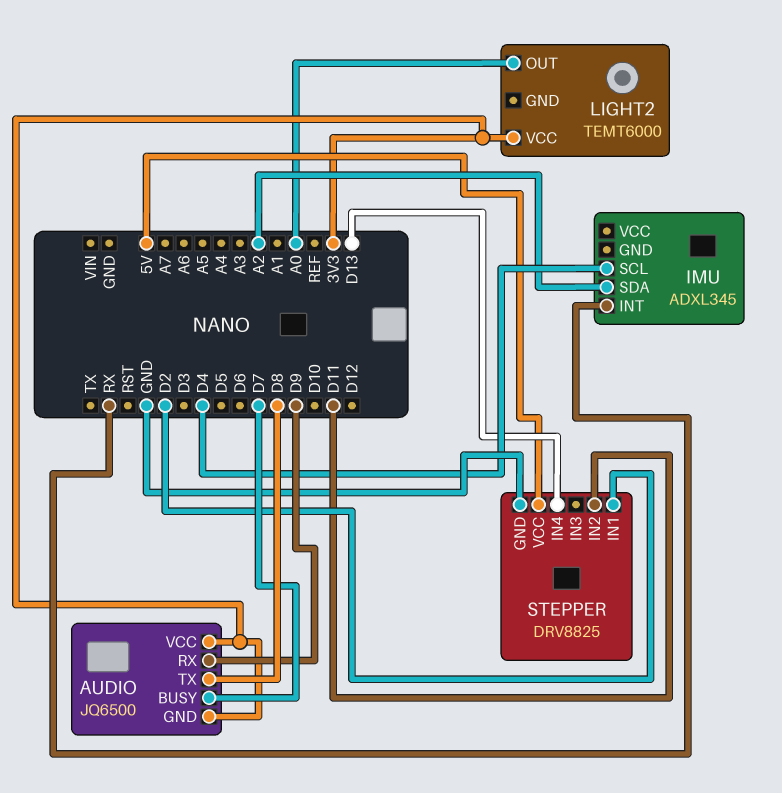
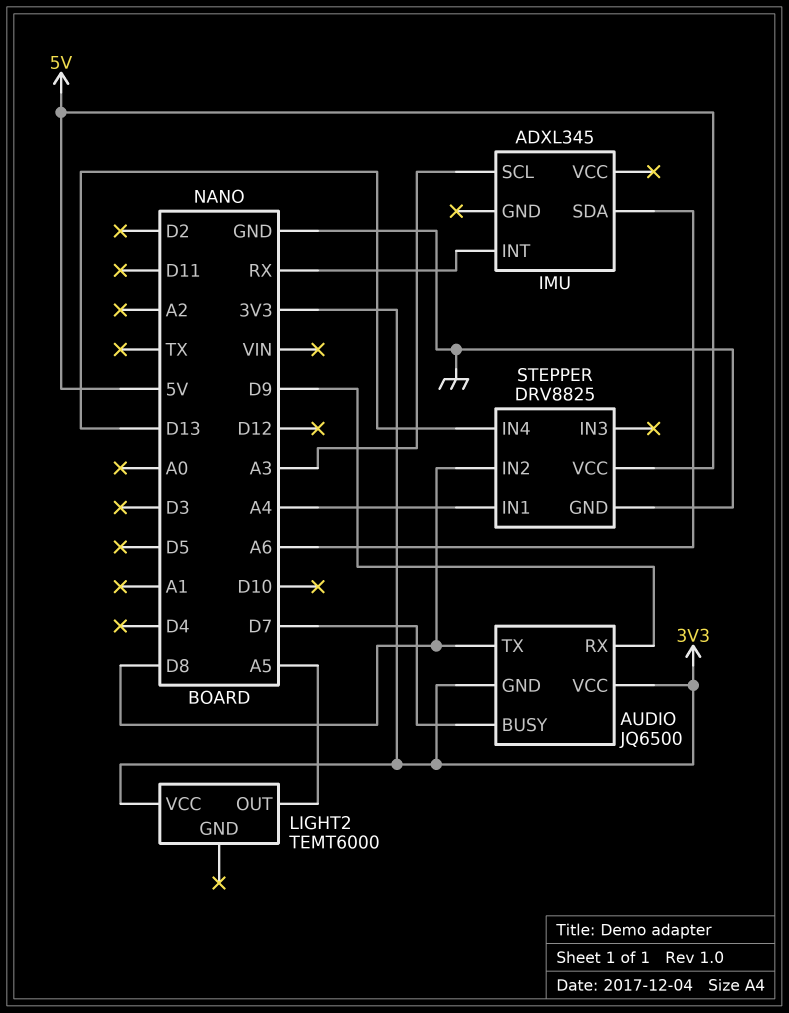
IMU pin SCL: D4 -> A3
IMU pin SDA: A2 -> A6
LIGHT2 pin OUT: A0 -> A5
STEPPER pin IN1: D2 -> A4
STEPPER pin IN2: D11 -> D8

